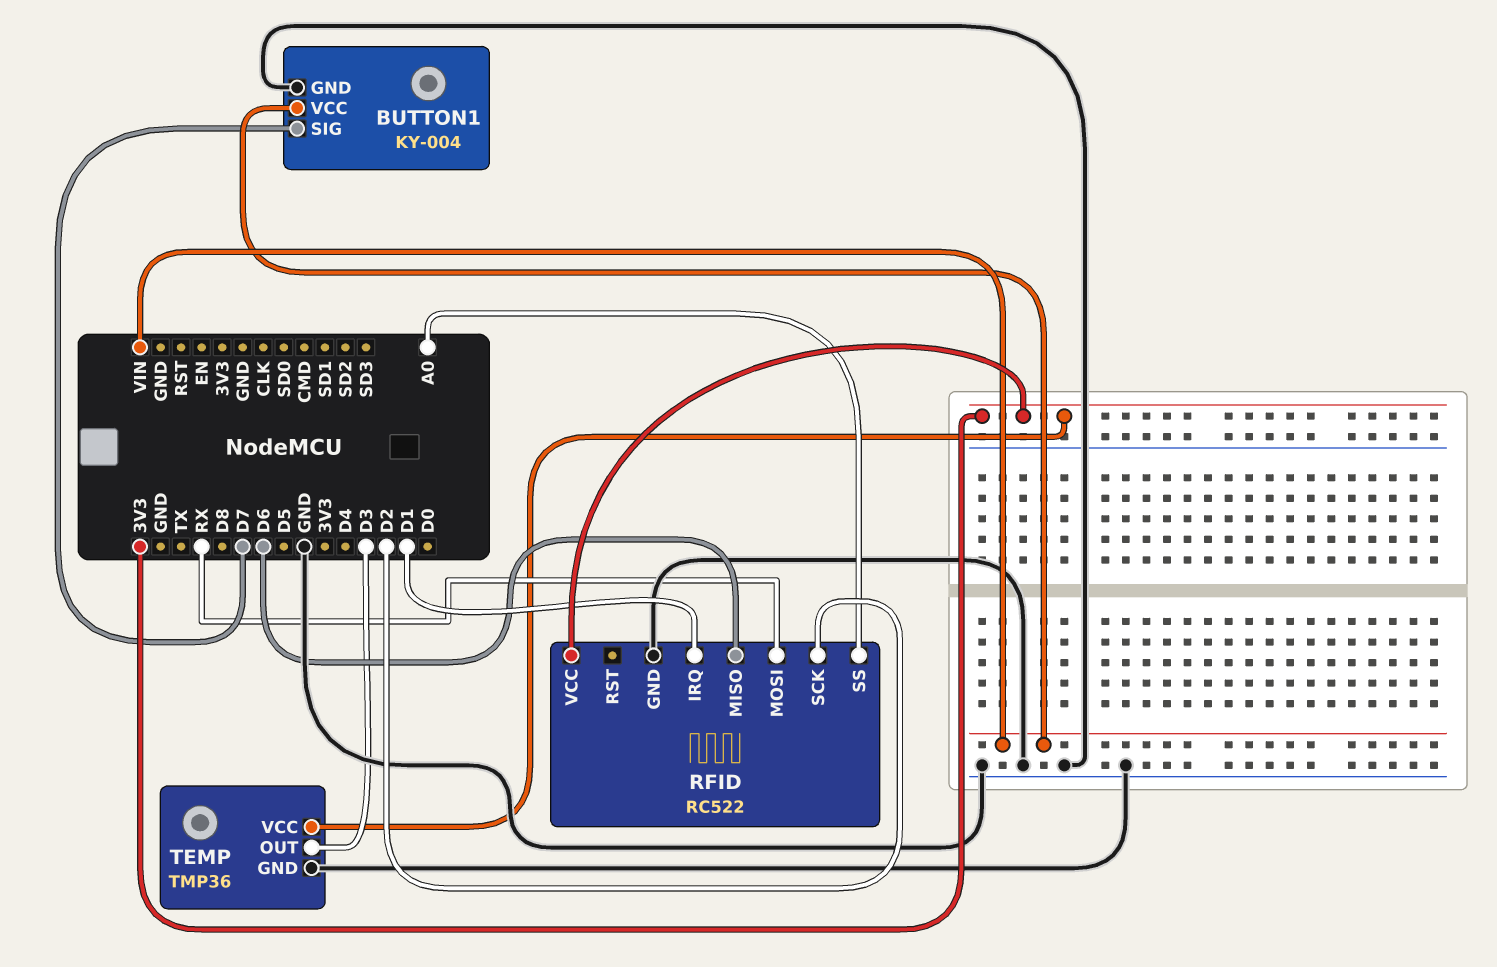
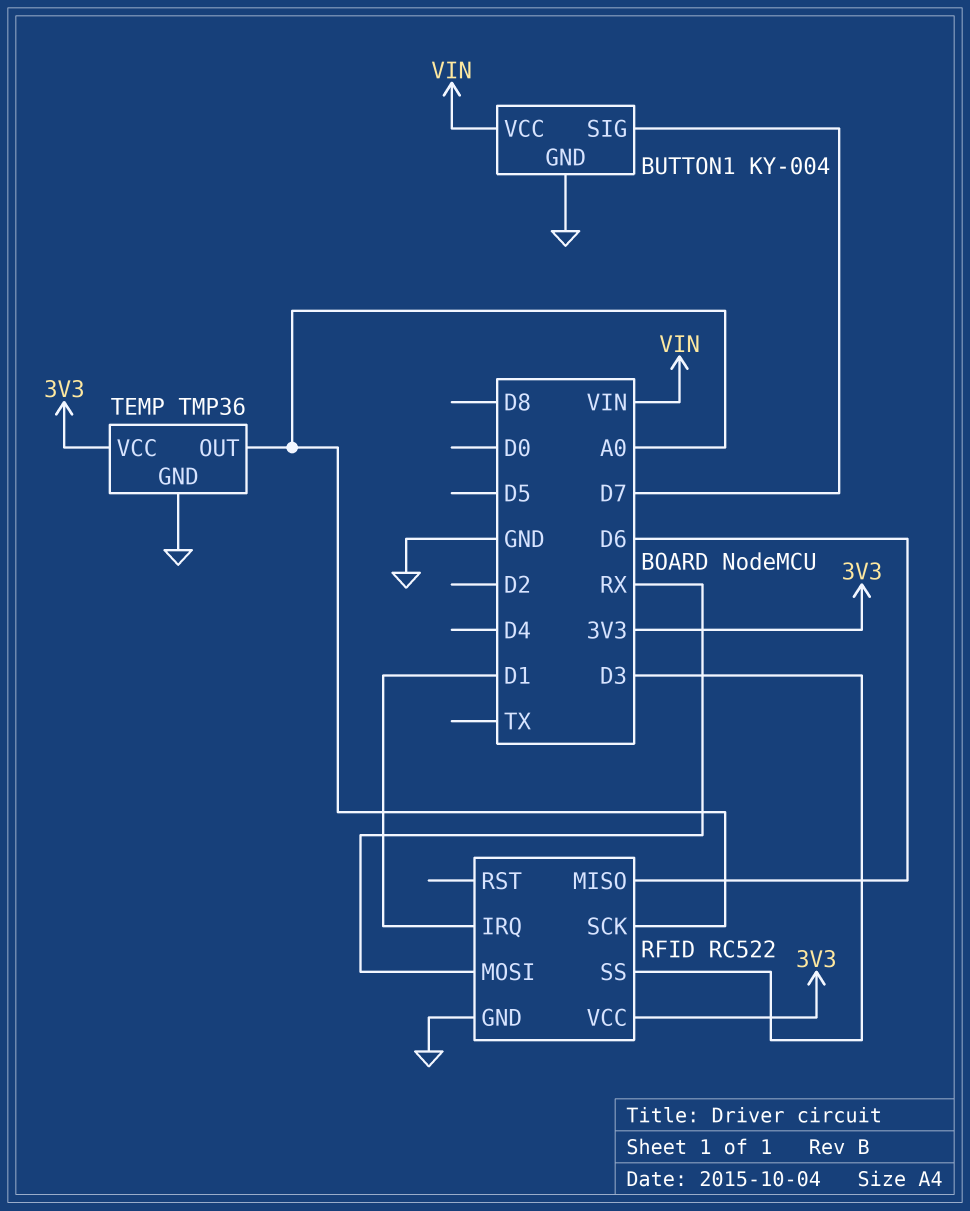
RFID pin SCK: D2 -> A0
RFID pin SS: A0 -> D3
TEMP pin OUT: D3 -> A0

